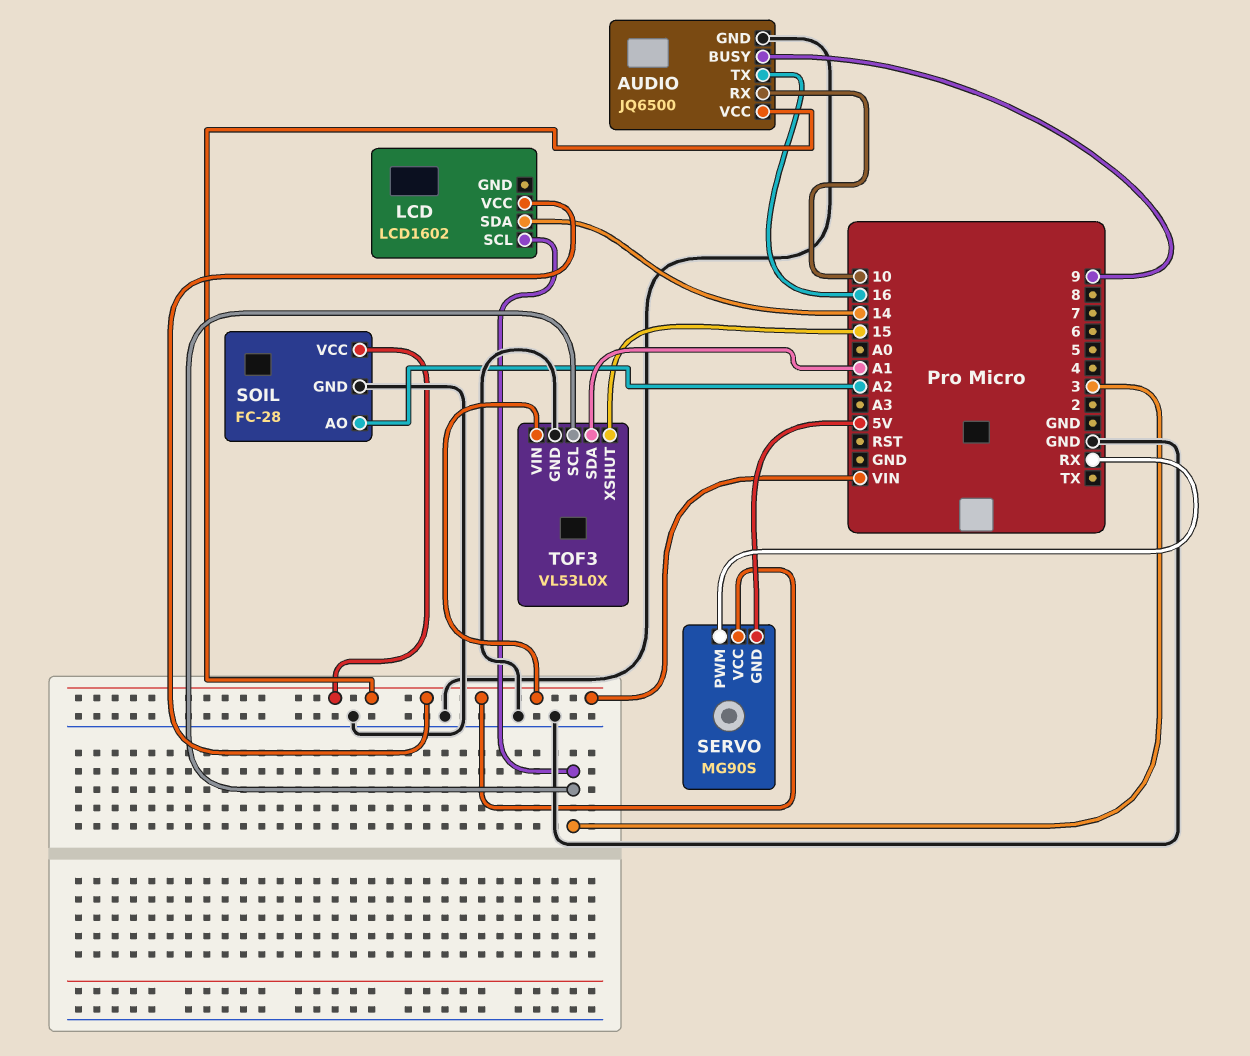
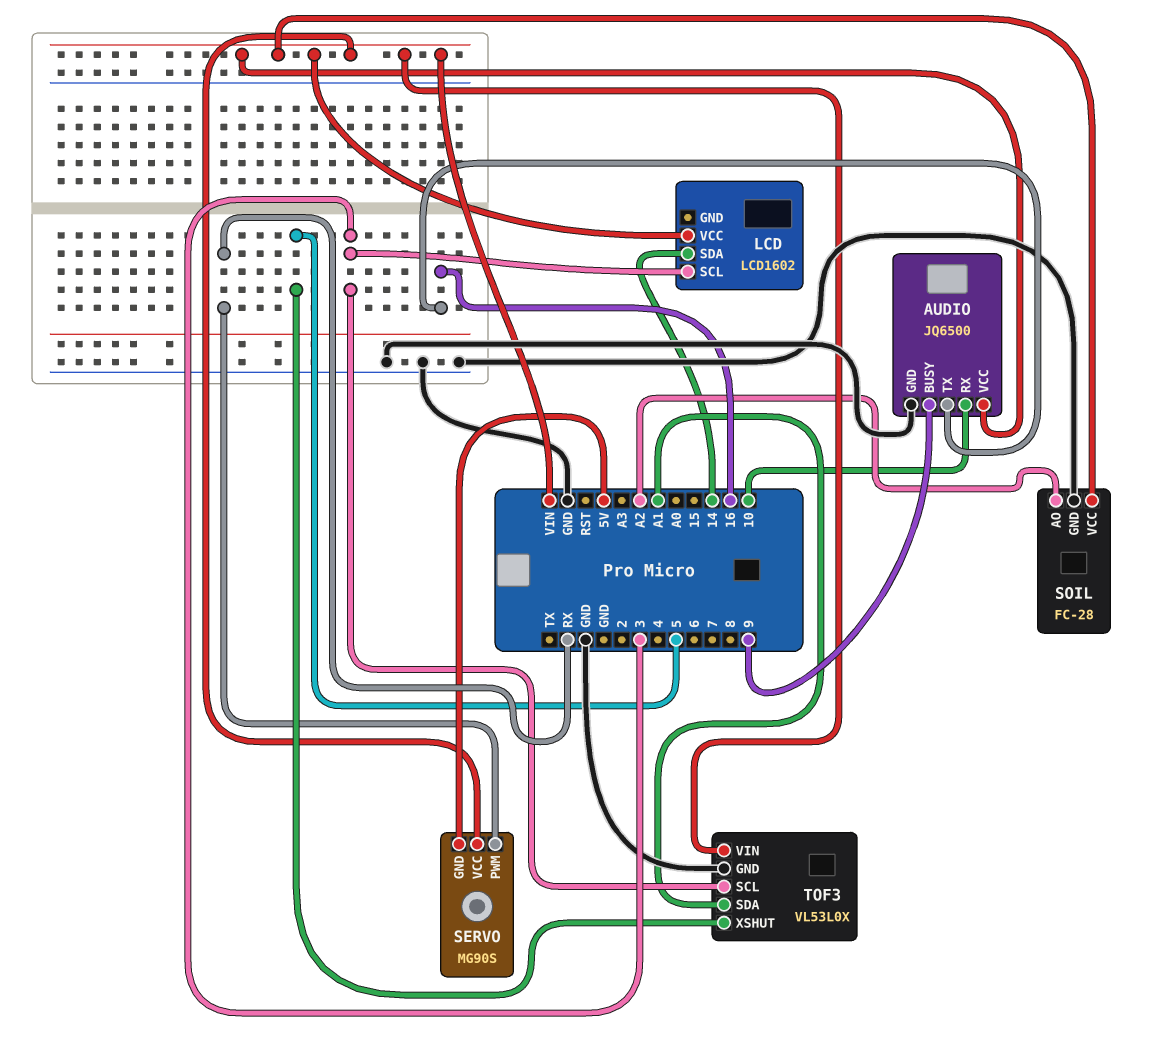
TOF3 pin XSHUT: 15 -> 5

